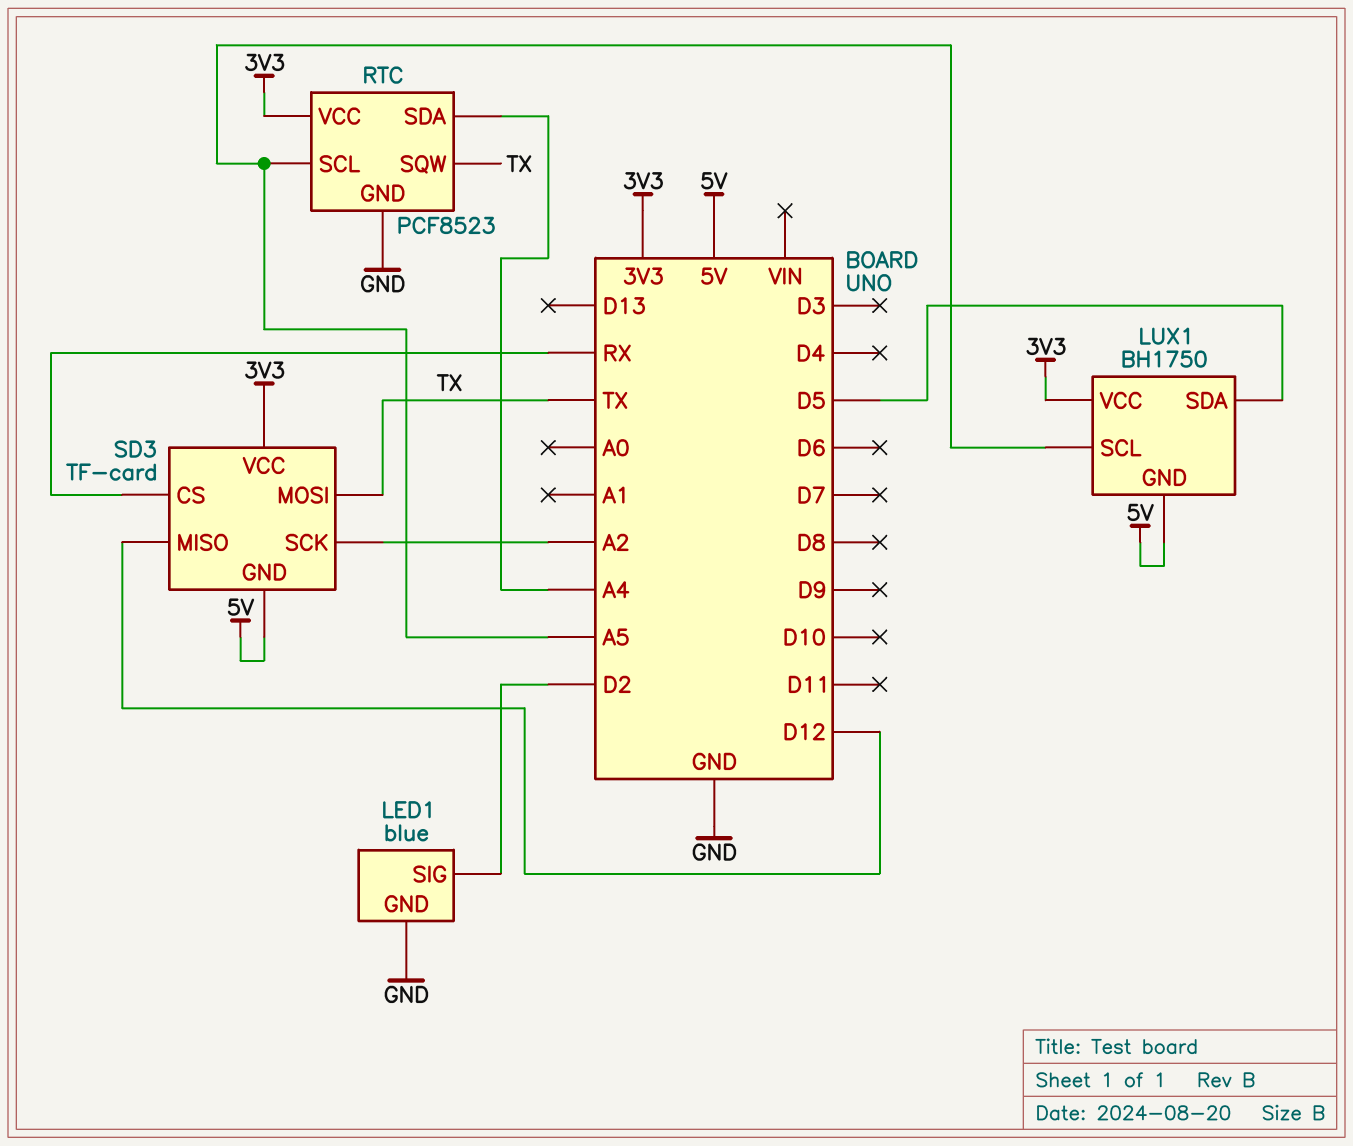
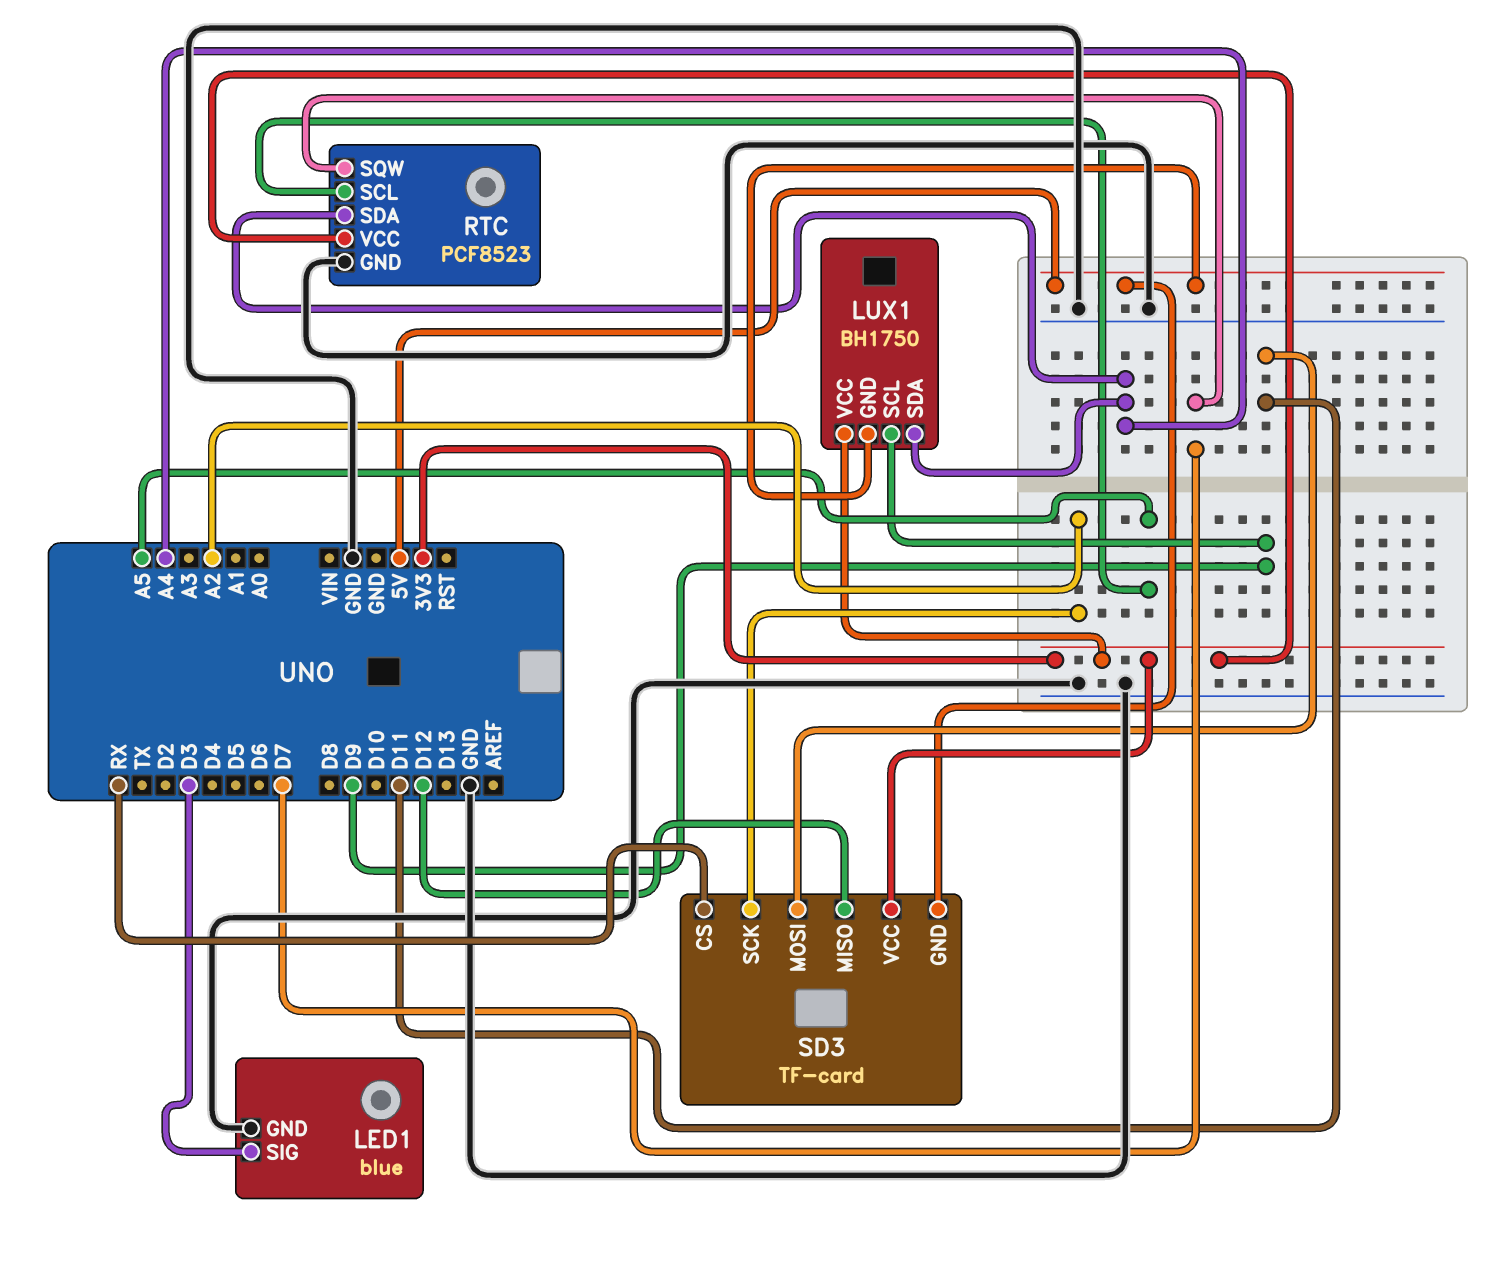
LED1 pin SIG: D2 -> D3
LUX1 pin SCL: A5 -> D9
LUX1 pin SDA: D5 -> A4
RTC pin SQW: TX -> D7
SD3 pin MOSI: TX -> D11

